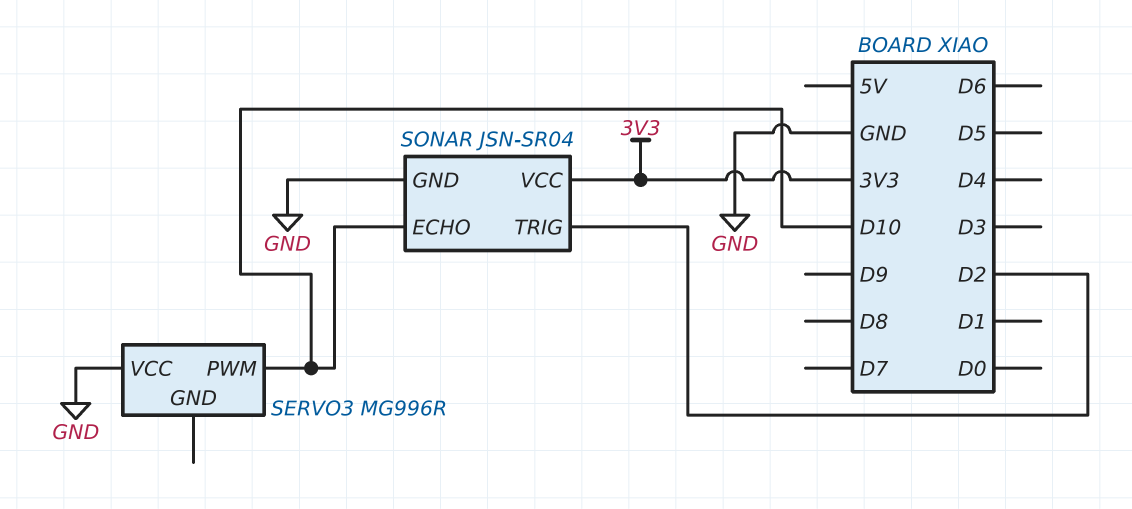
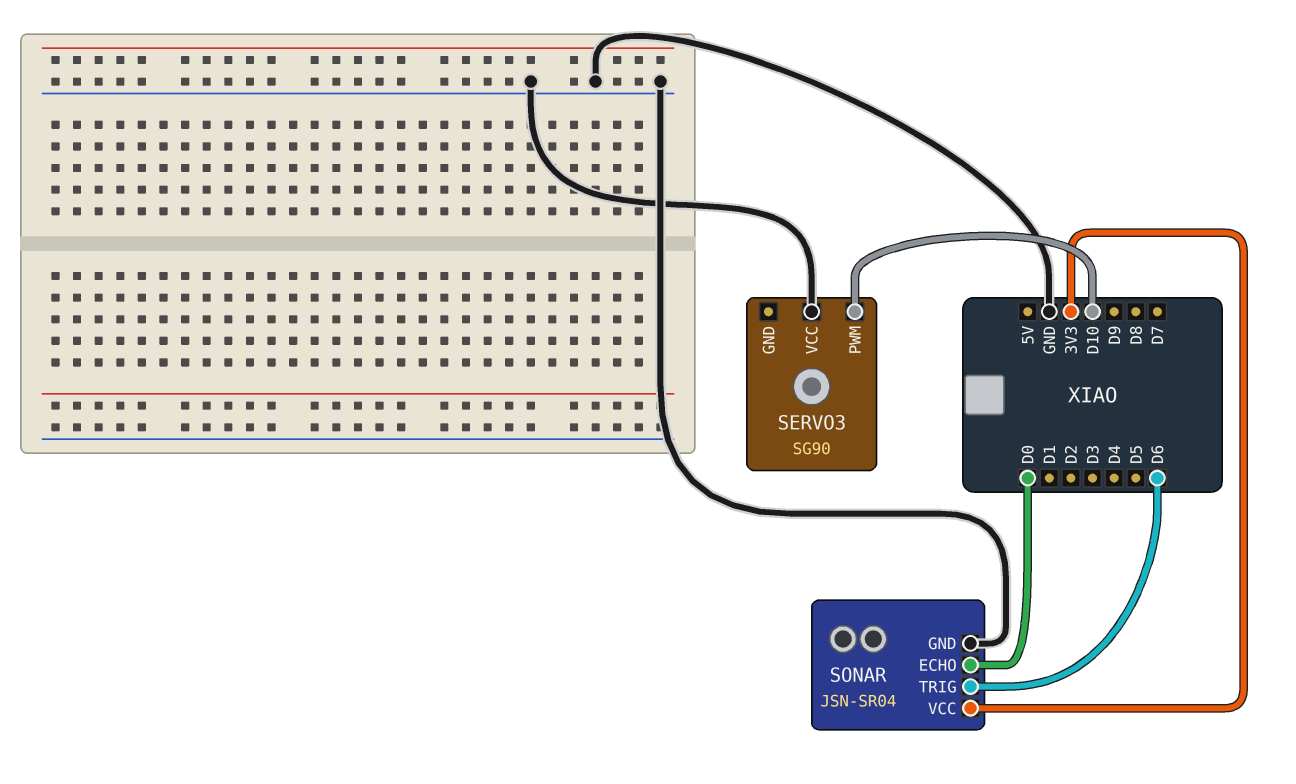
SERVO3: MG996R -> SG90
SONAR pin ECHO: D10 -> D0
SONAR pin TRIG: D2 -> D6

